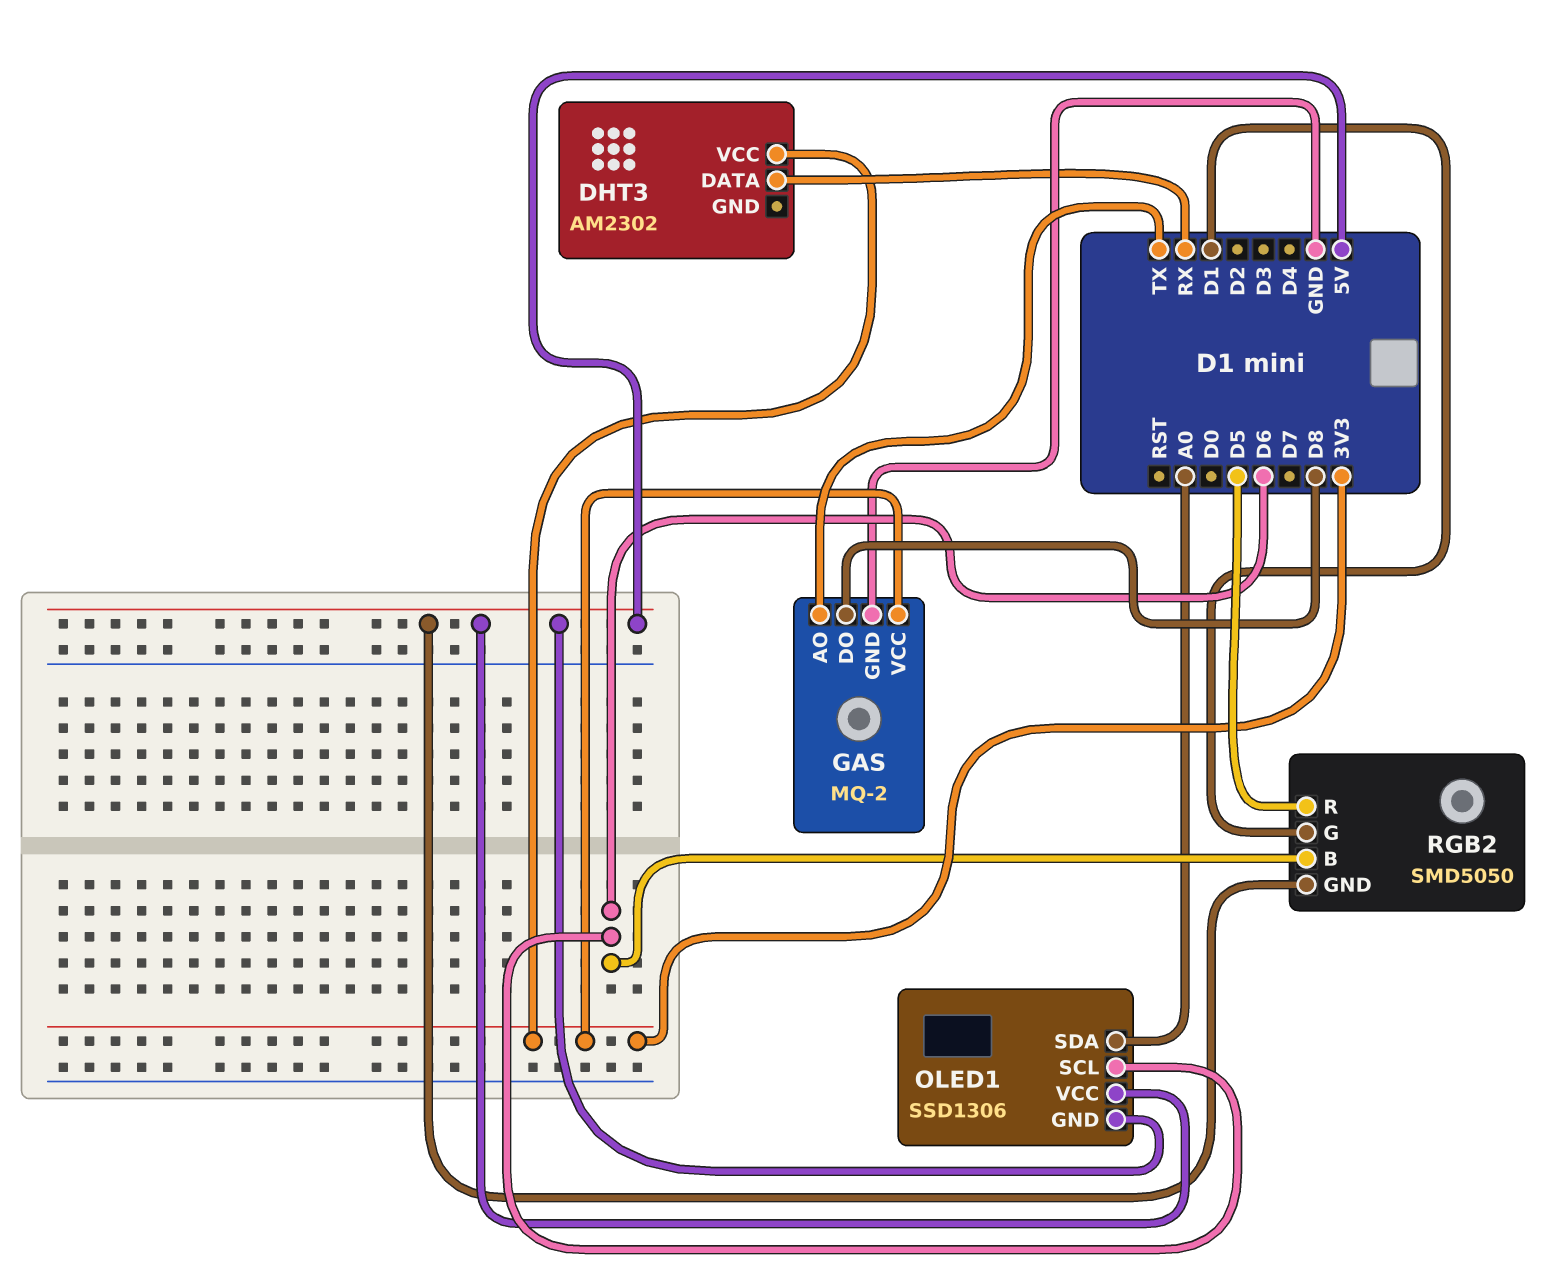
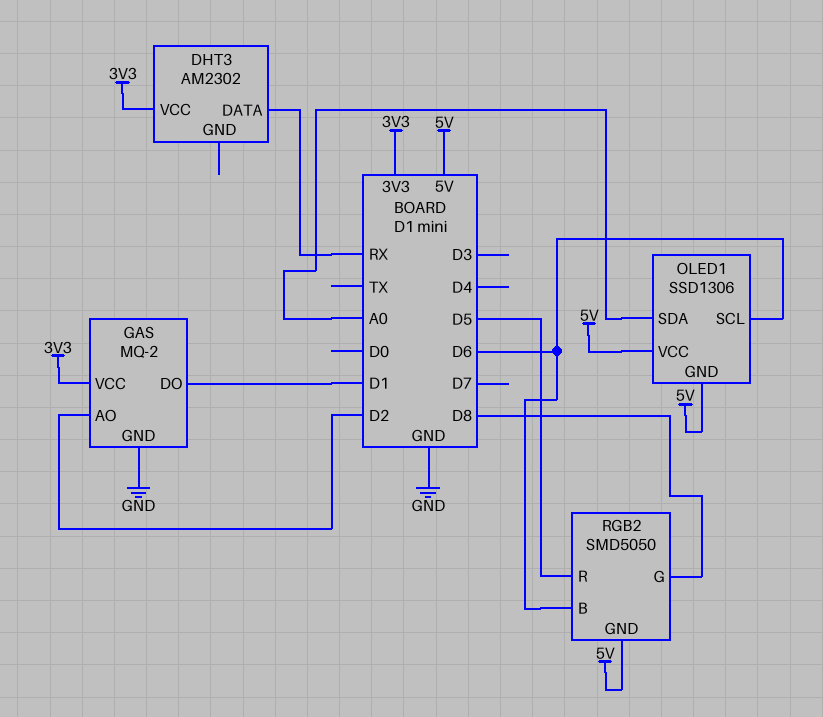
GAS pin AO: TX -> D2
GAS pin DO: D8 -> D1
RGB2 pin G: D1 -> D8

